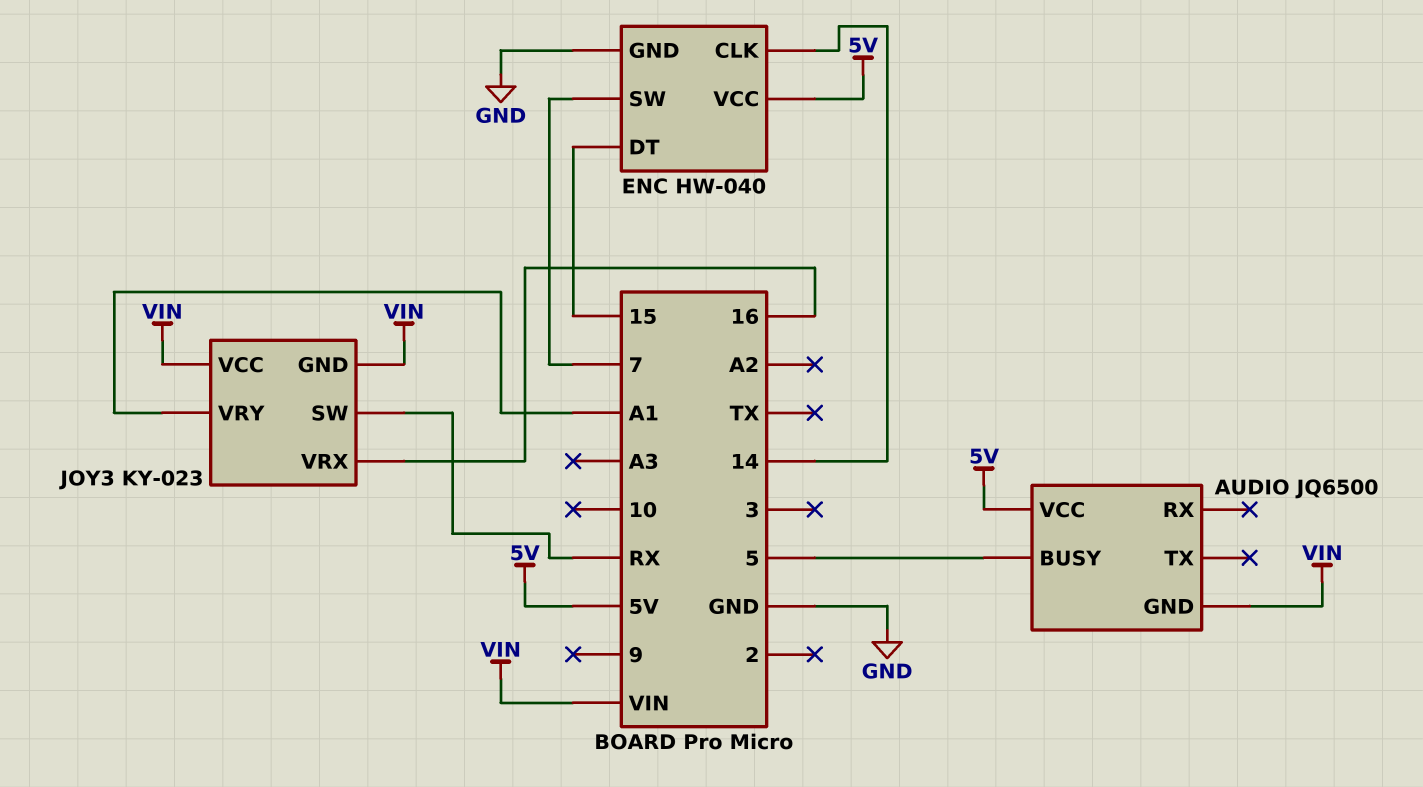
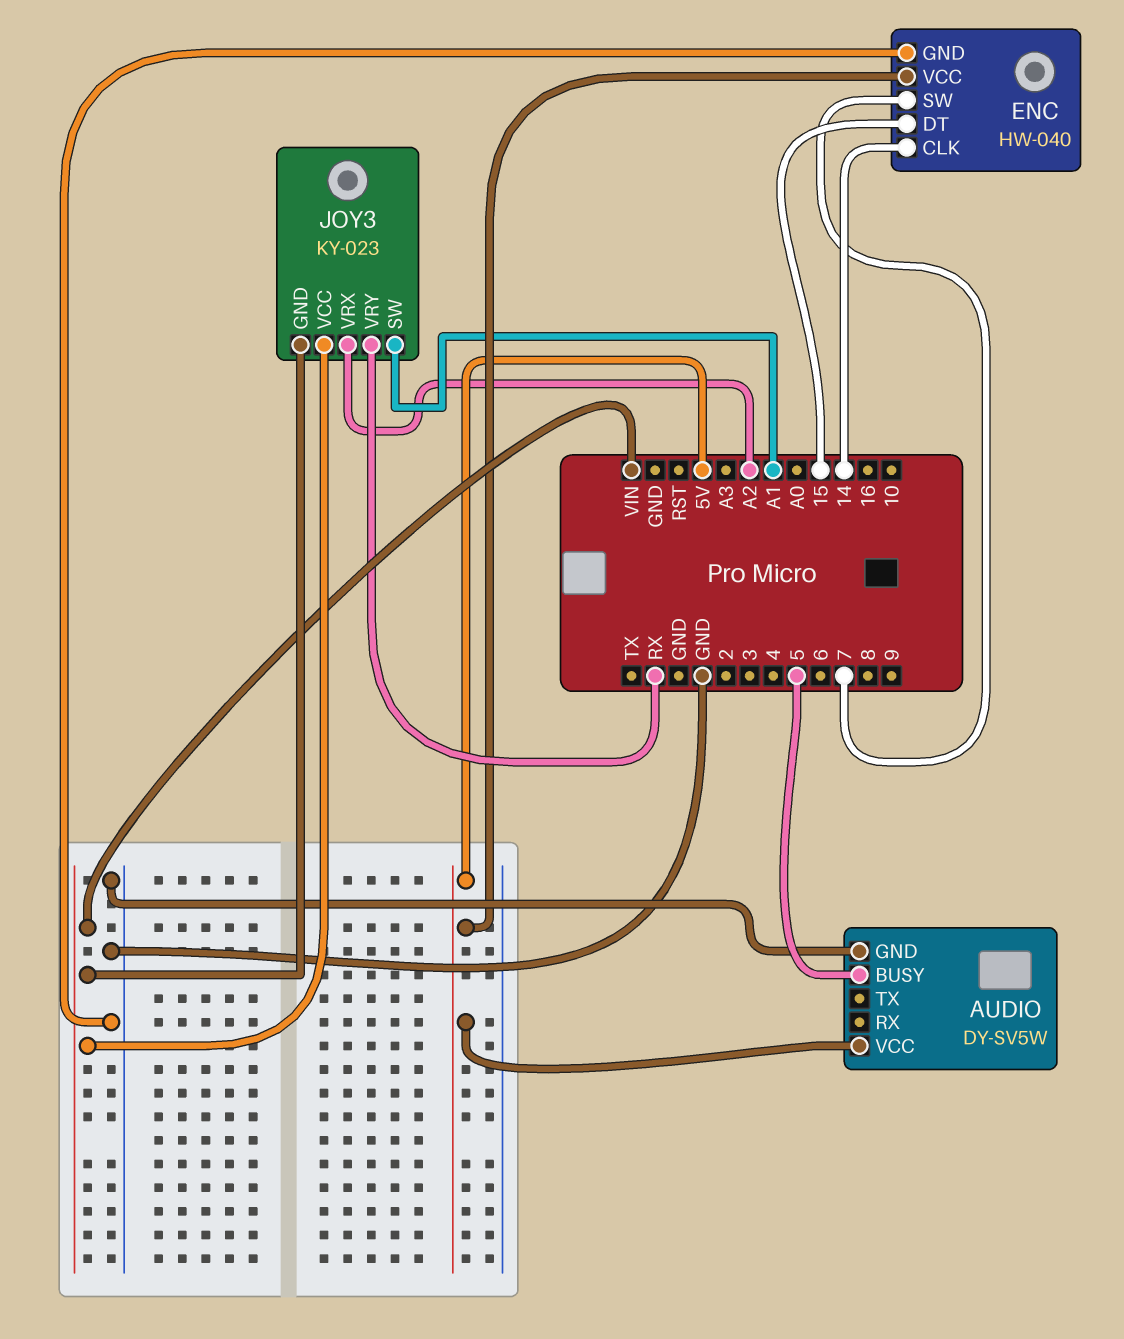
AUDIO: JQ6500 -> DY-SV5W
AUDIO pin GND: VIN -> GND
JOY3 pin SW: RX -> A1
JOY3 pin VRX: 16 -> A2
JOY3 pin VRY: A1 -> RX

